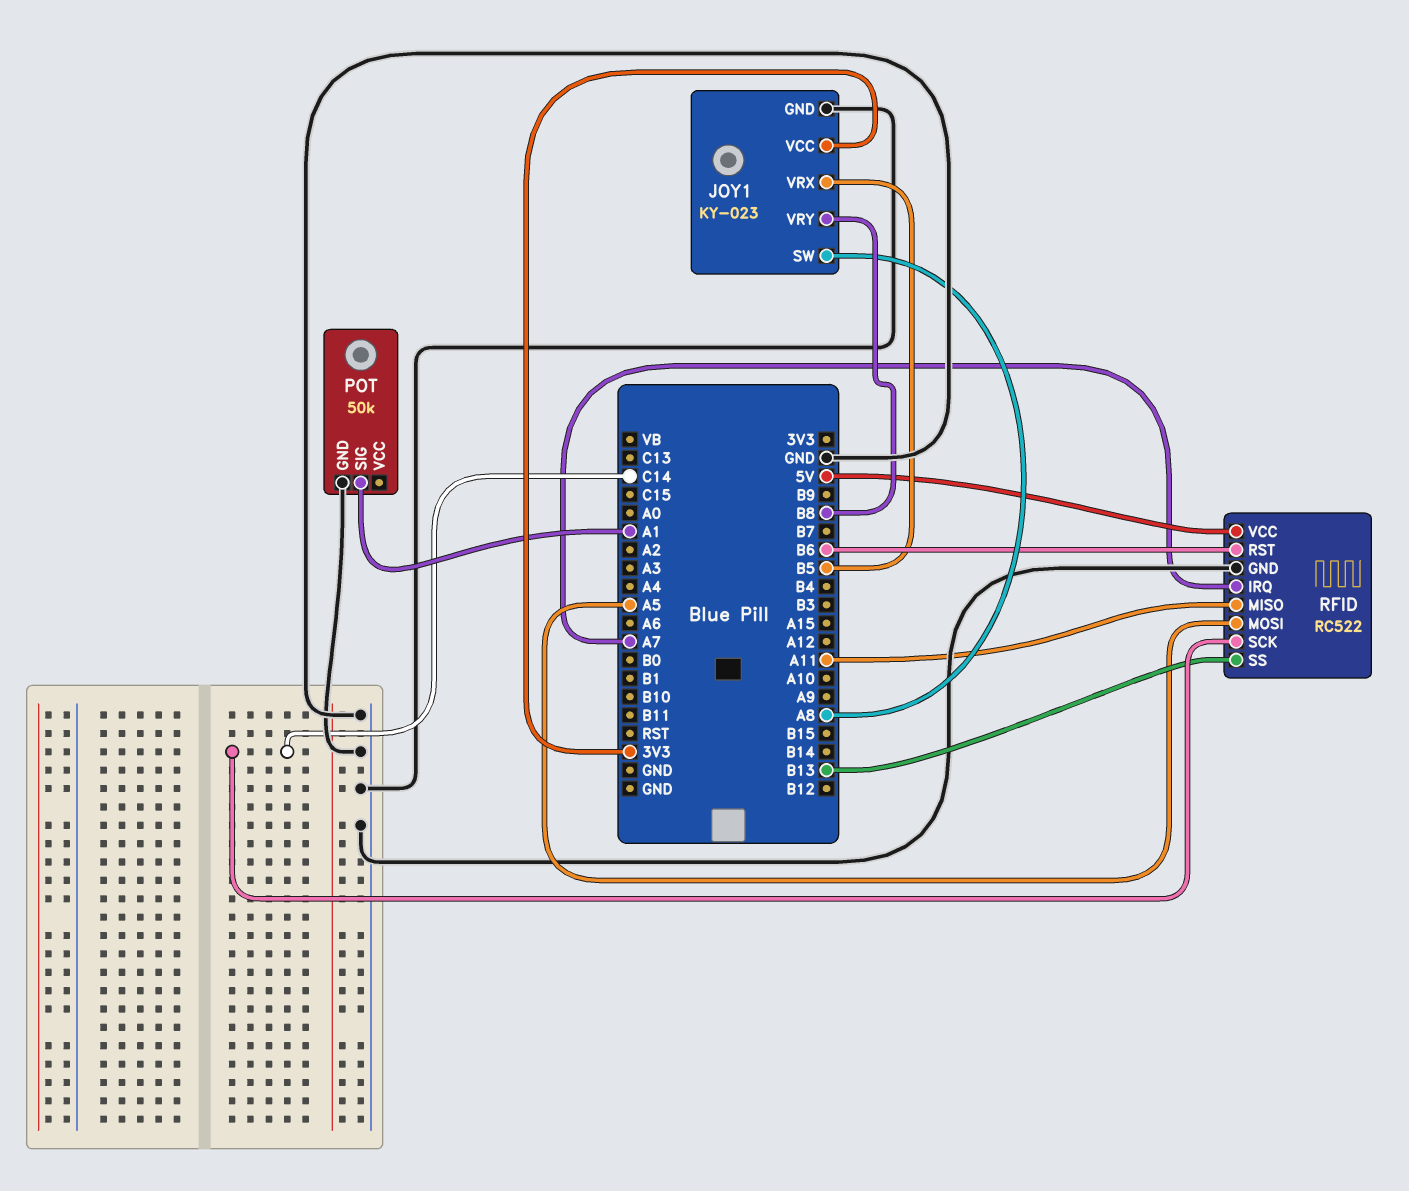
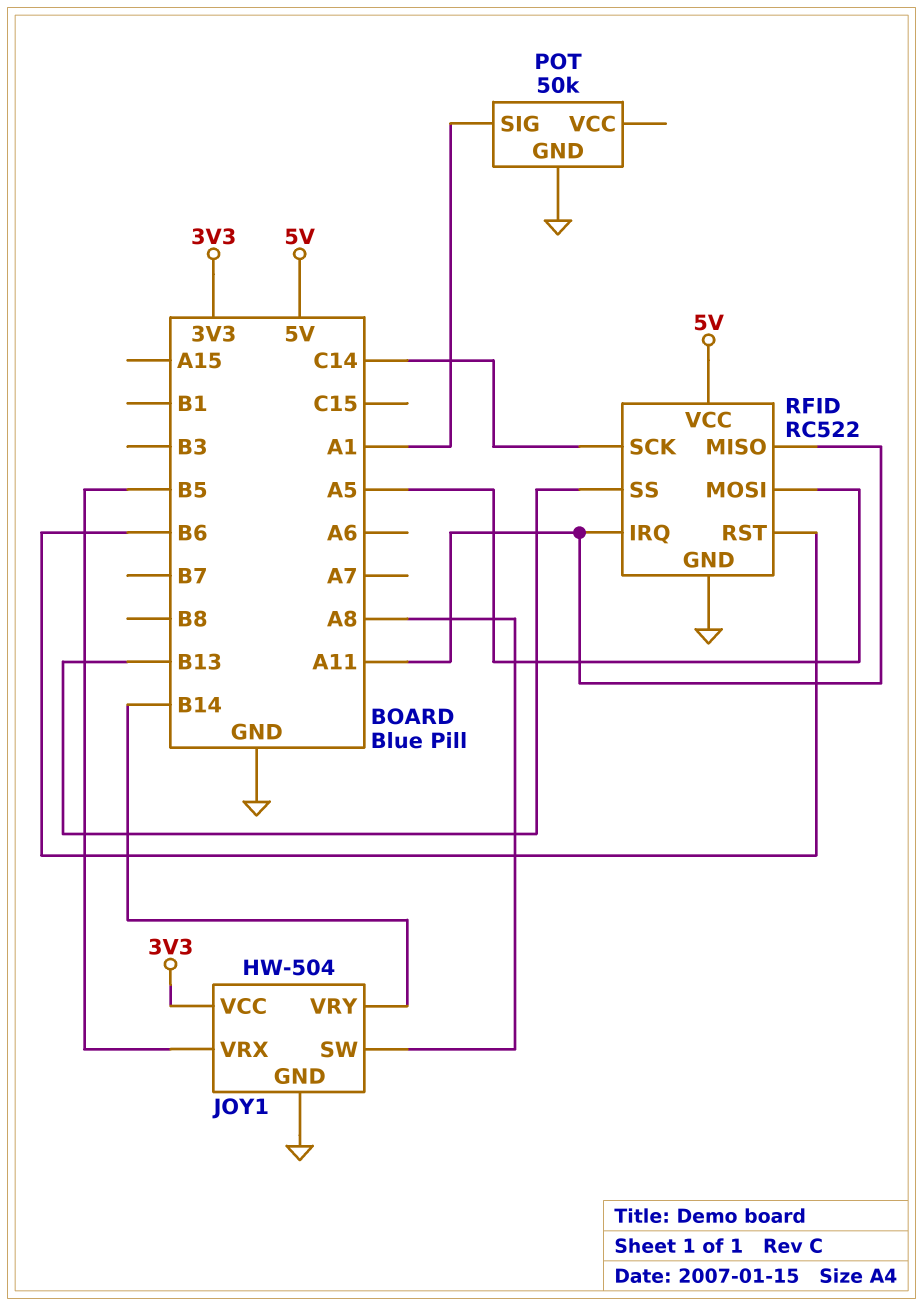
JOY1: KY-023 -> HW-504
JOY1 pin VRY: B8 -> B14
RFID pin IRQ: A7 -> A11

